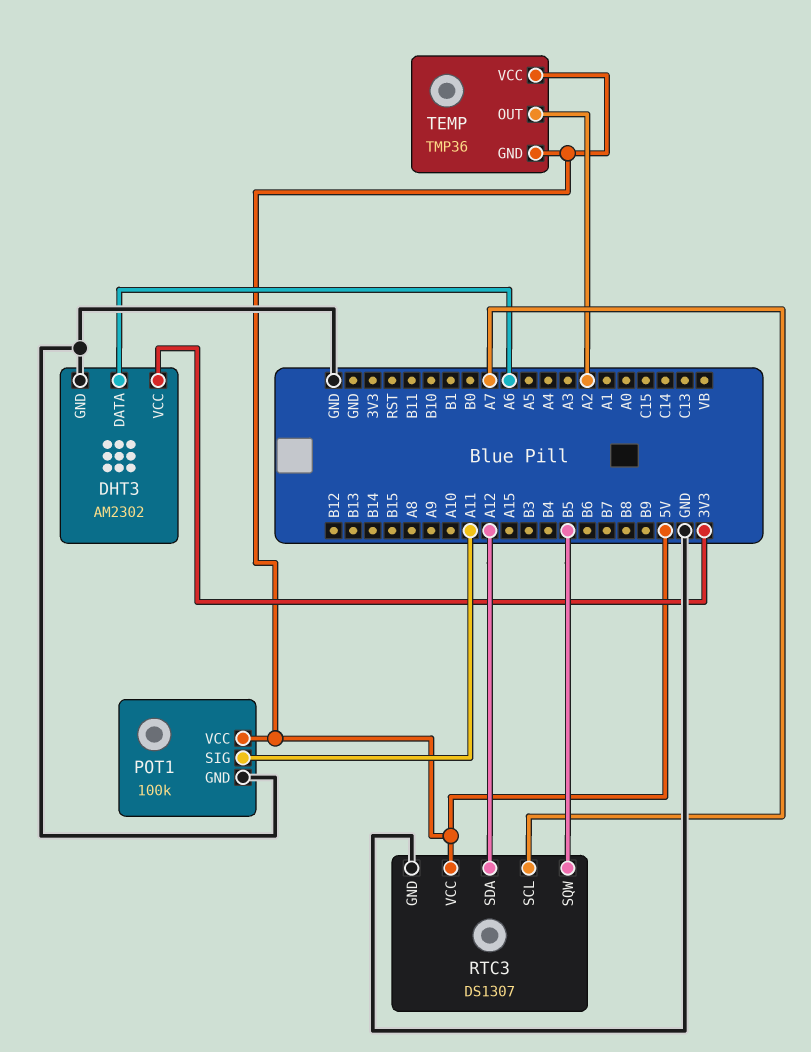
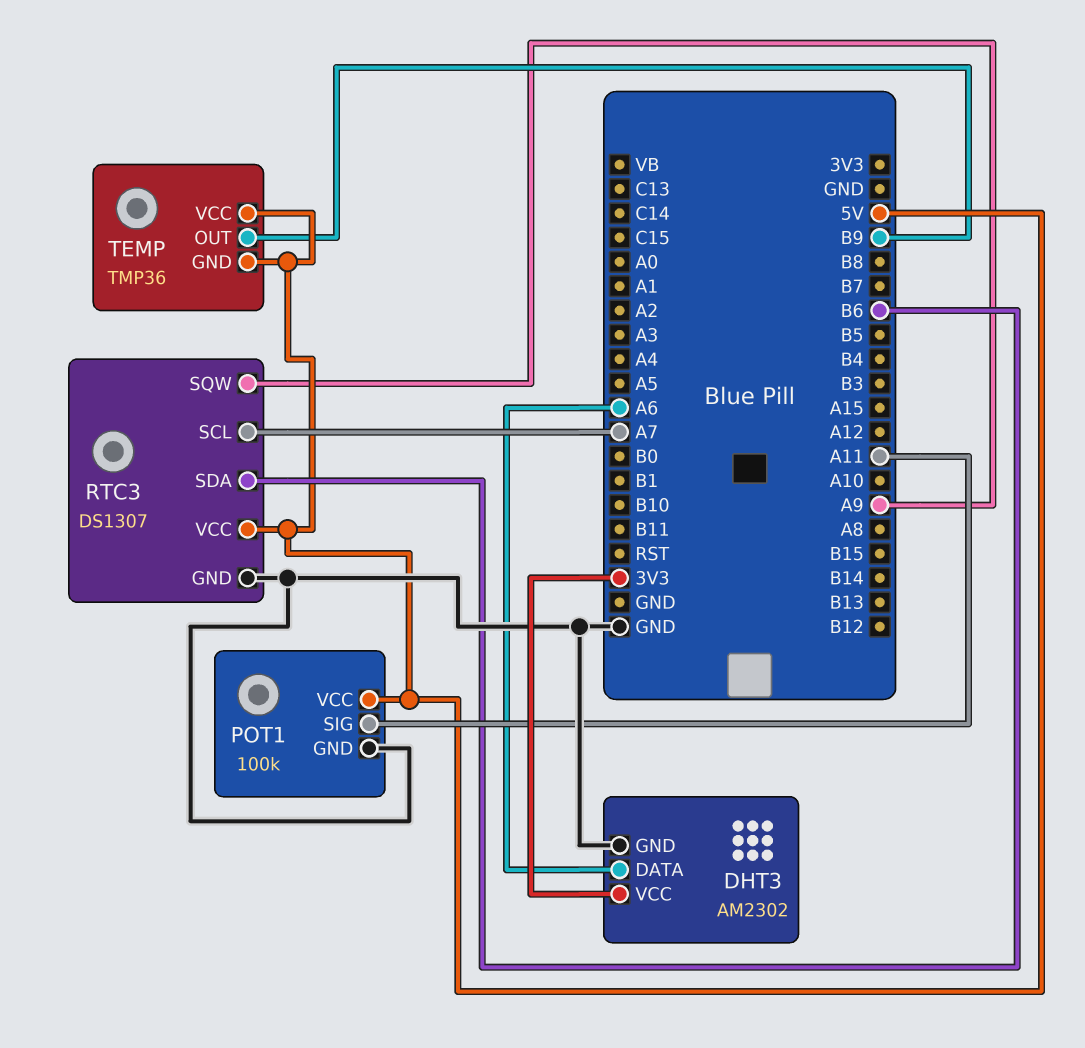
RTC3 pin SDA: A12 -> B6
RTC3 pin SQW: B5 -> A9
TEMP pin OUT: A2 -> B9

